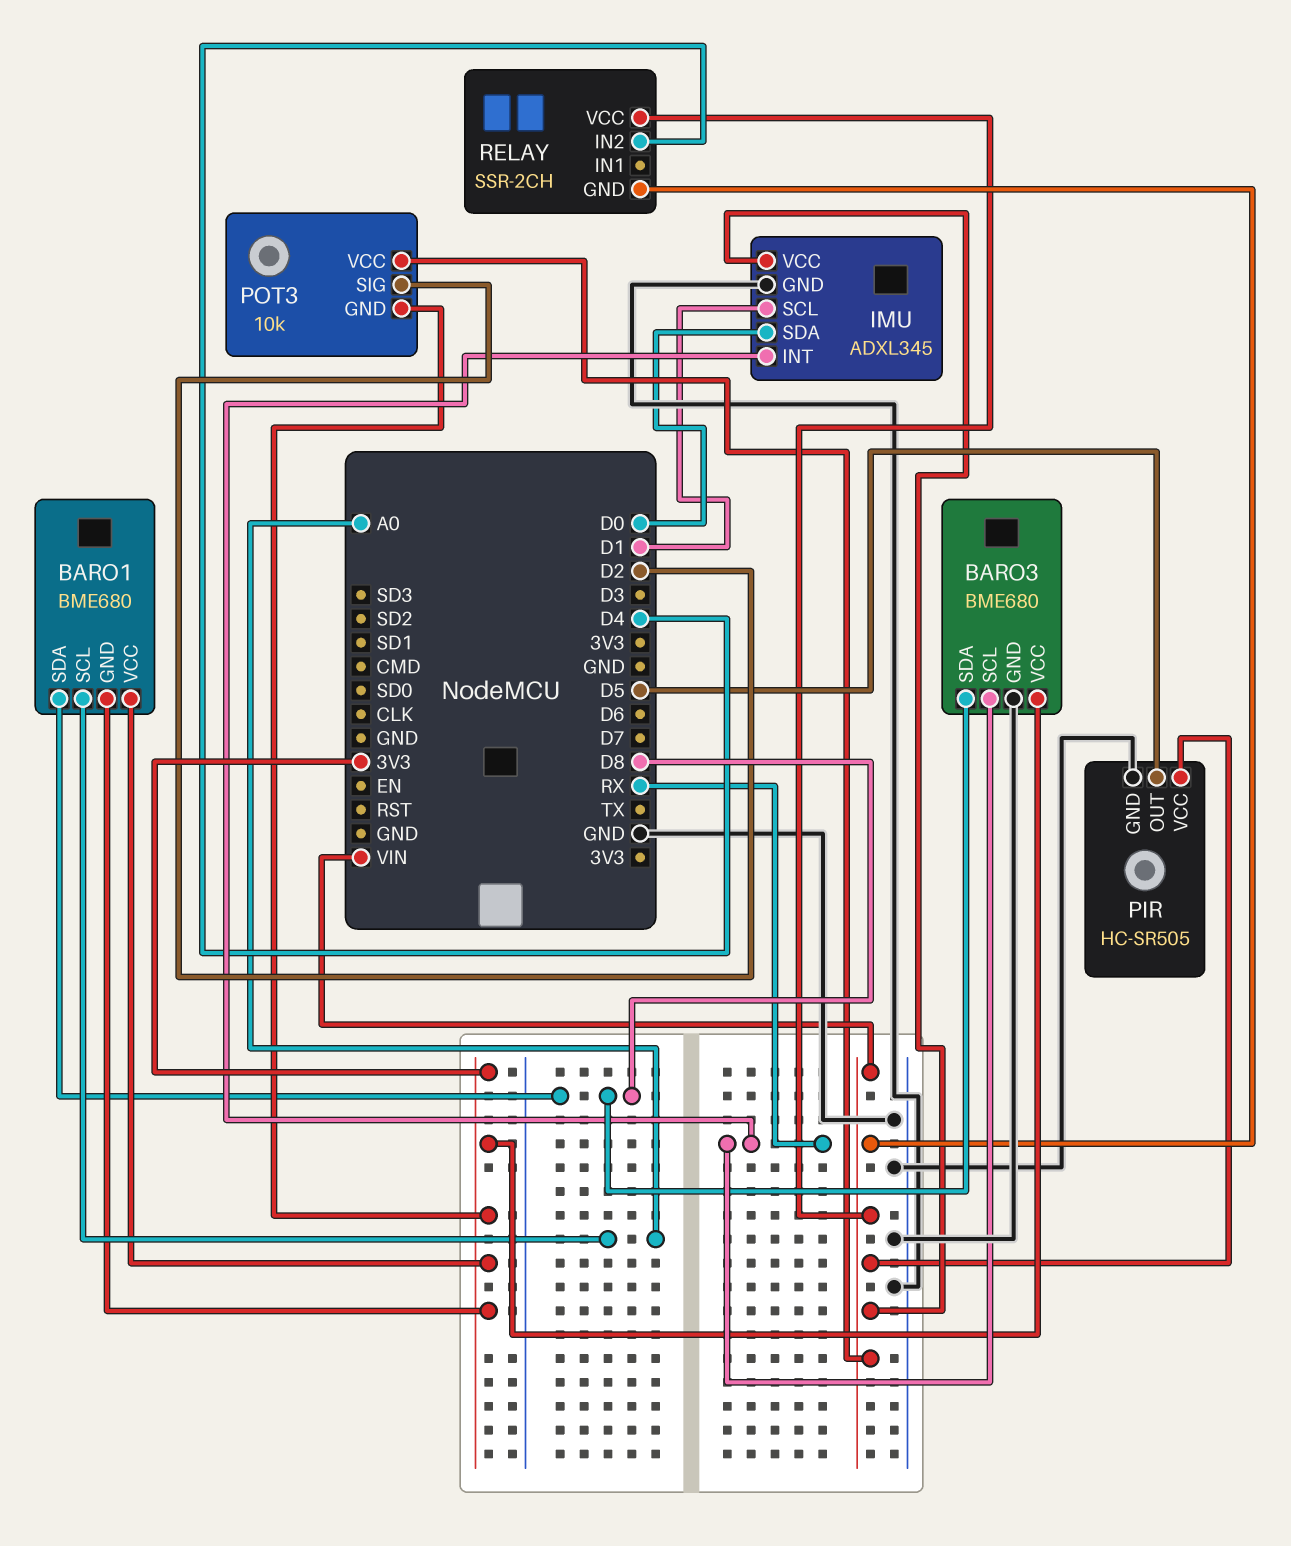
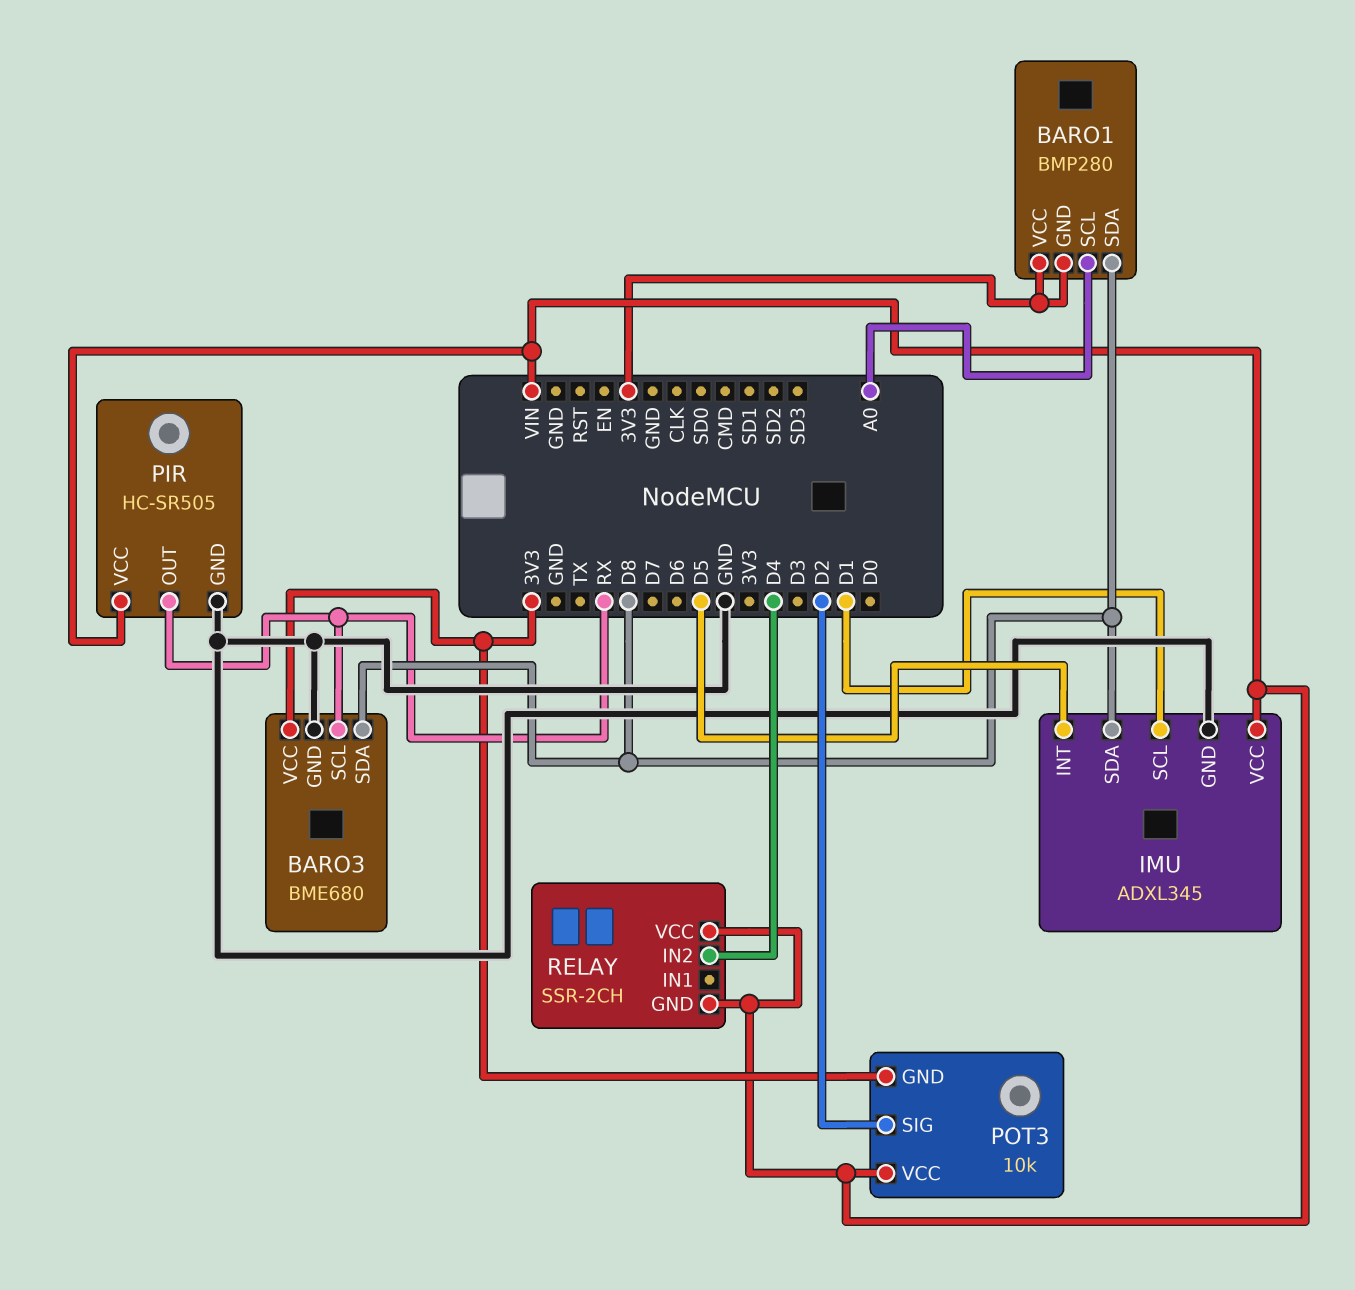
BARO1: BME680 -> BMP280
IMU pin INT: RX -> D5
IMU pin SDA: D0 -> D8
PIR pin OUT: D5 -> RX

